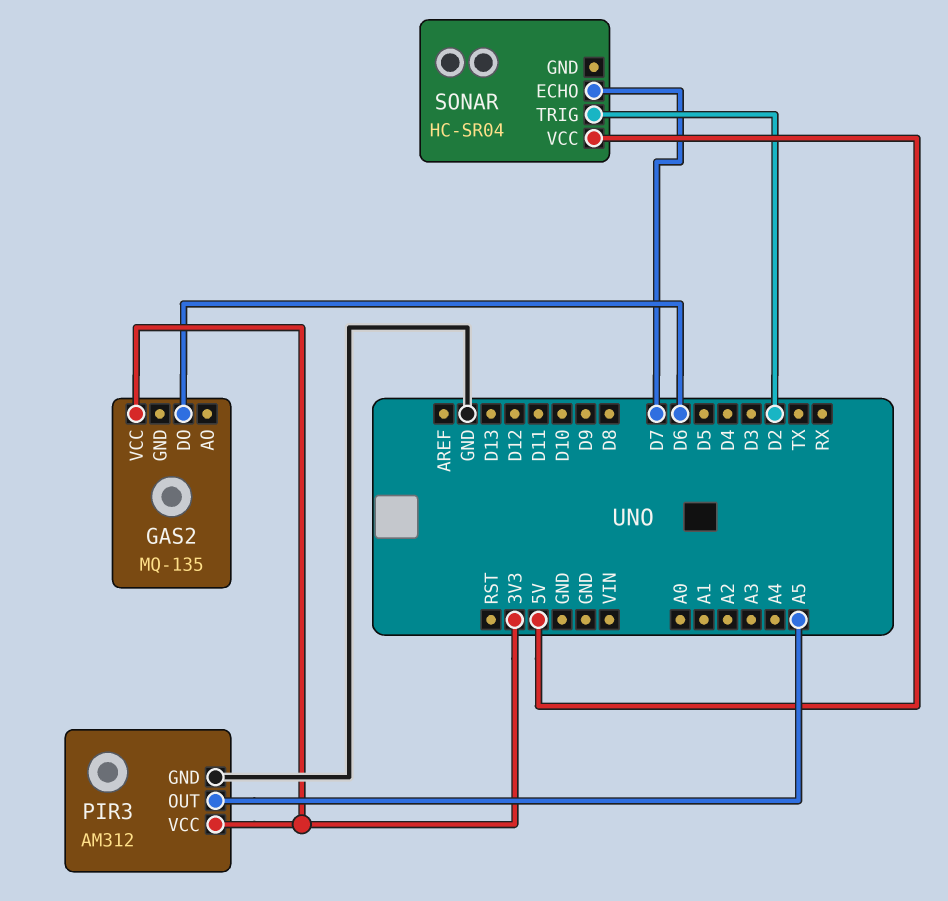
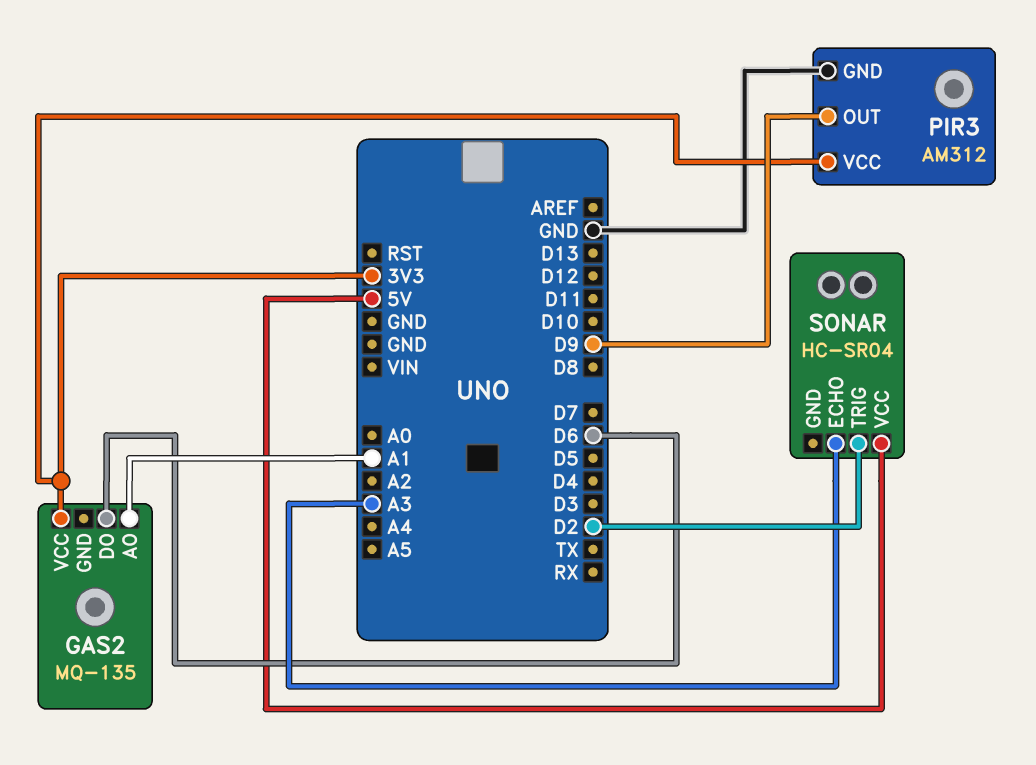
GAS2 pin AO: none -> A1
PIR3 pin OUT: A5 -> D9
SONAR pin ECHO: D7 -> A3

